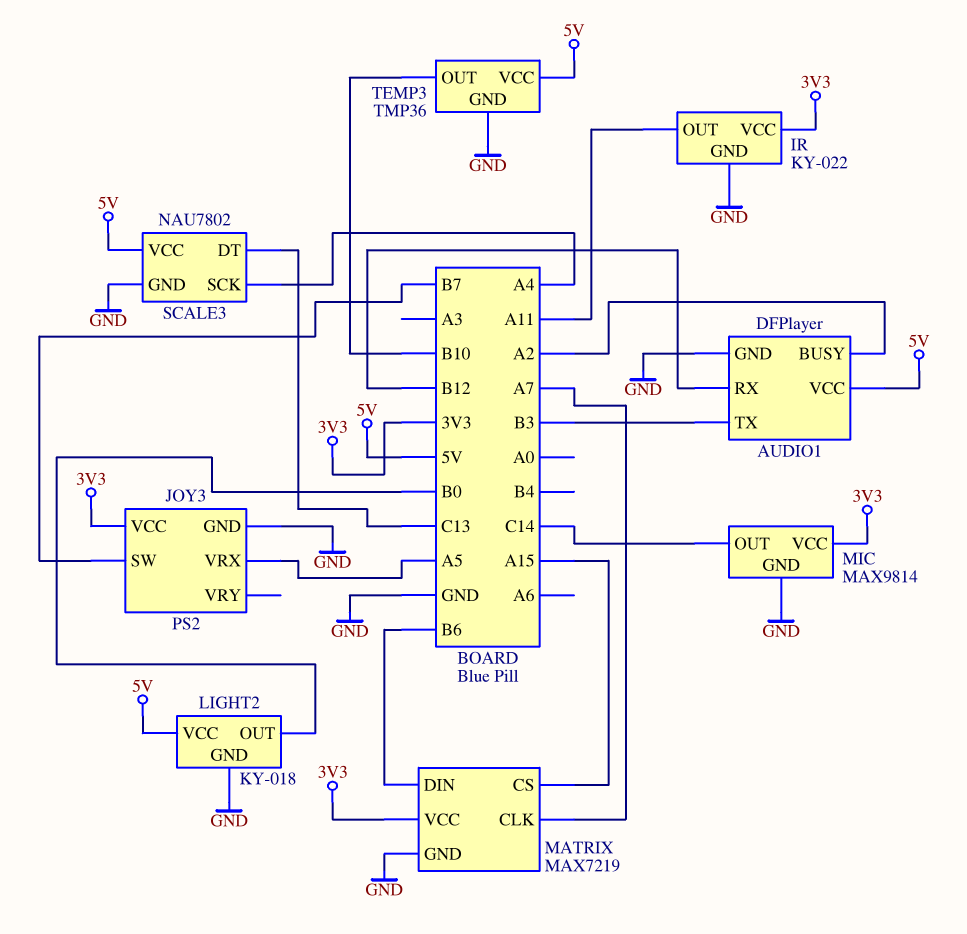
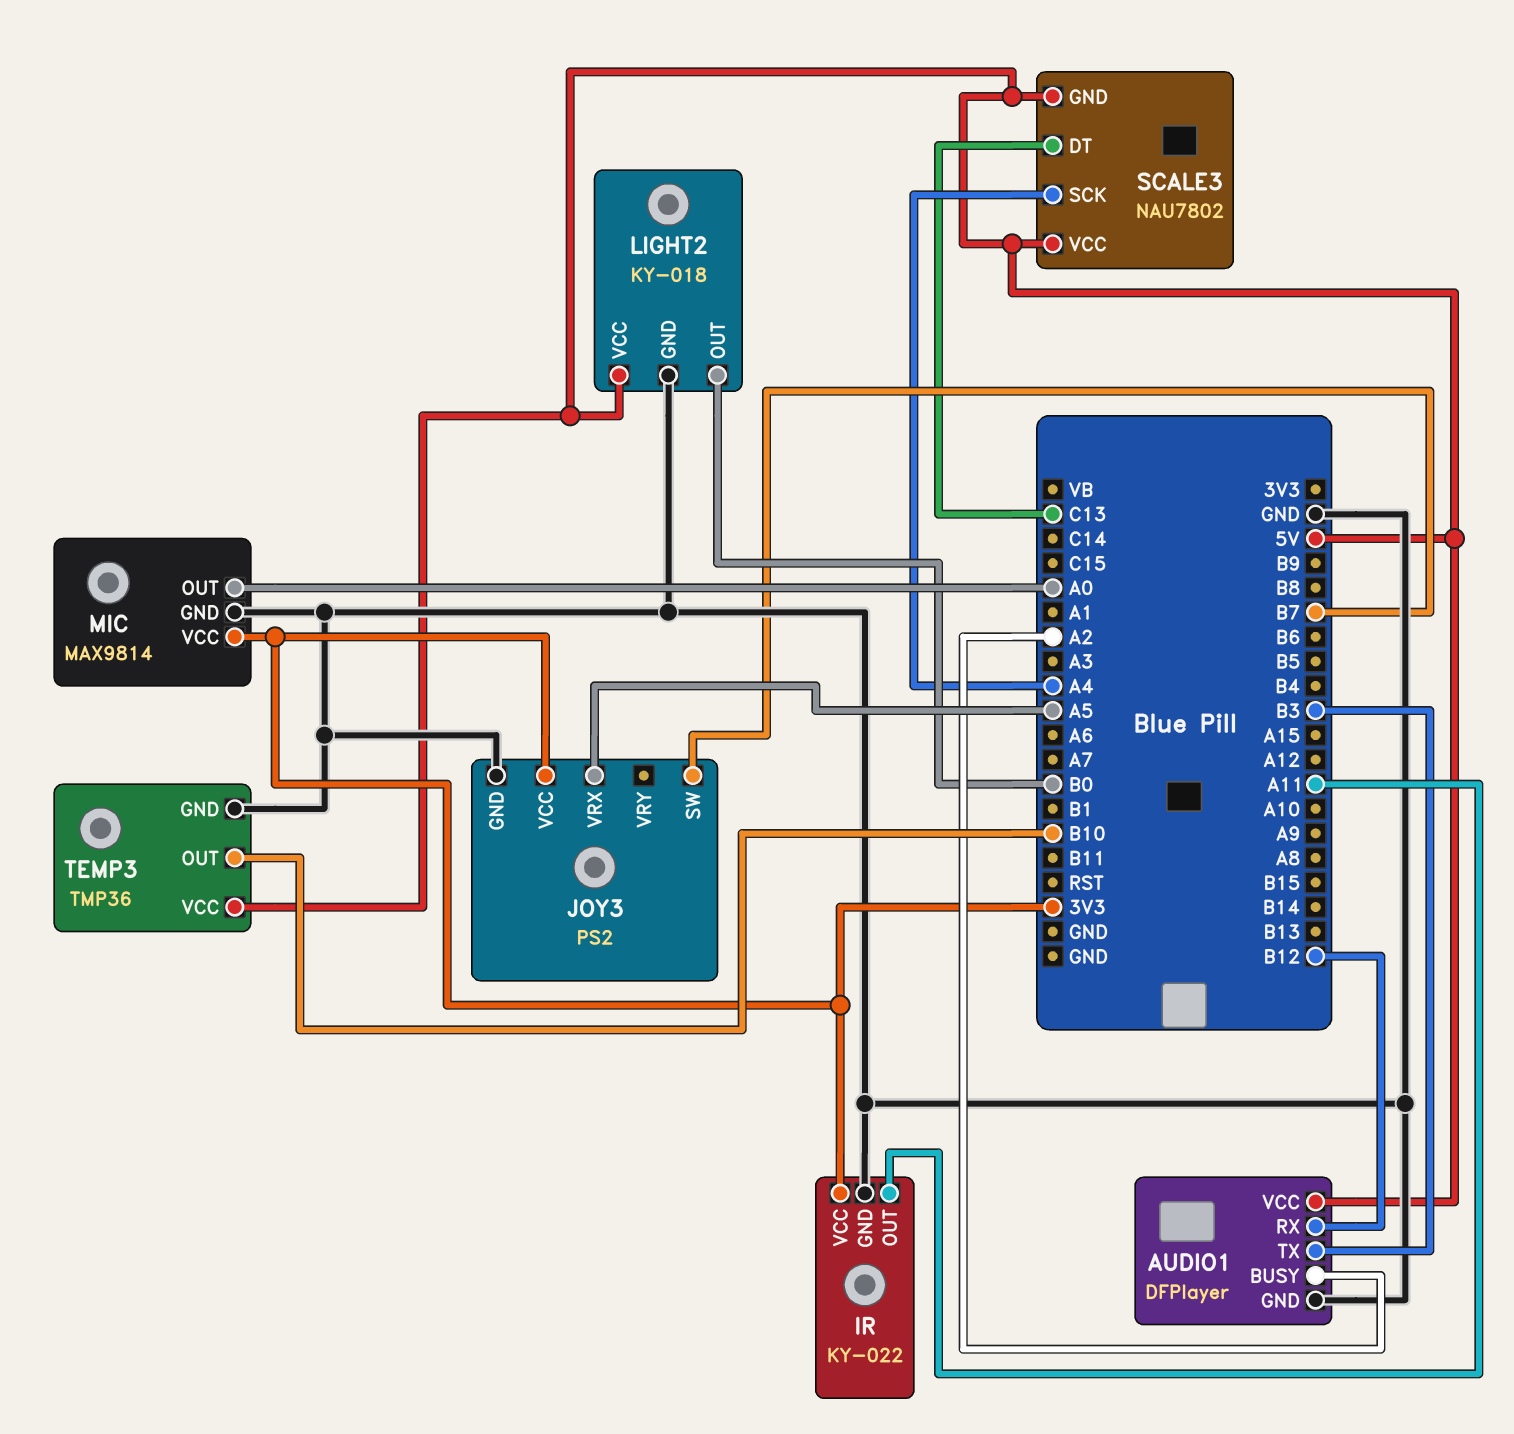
MATRIX: MAX7219 -> none
MATRIX pin CLK: A7 -> none
MATRIX pin CS: A15 -> none
MATRIX pin DIN: B6 -> none
MATRIX pin GND: GND -> none
MATRIX pin VCC: 3V3 -> none
MIC pin OUT: C14 -> A0
SCALE3 pin GND: GND -> 5V

